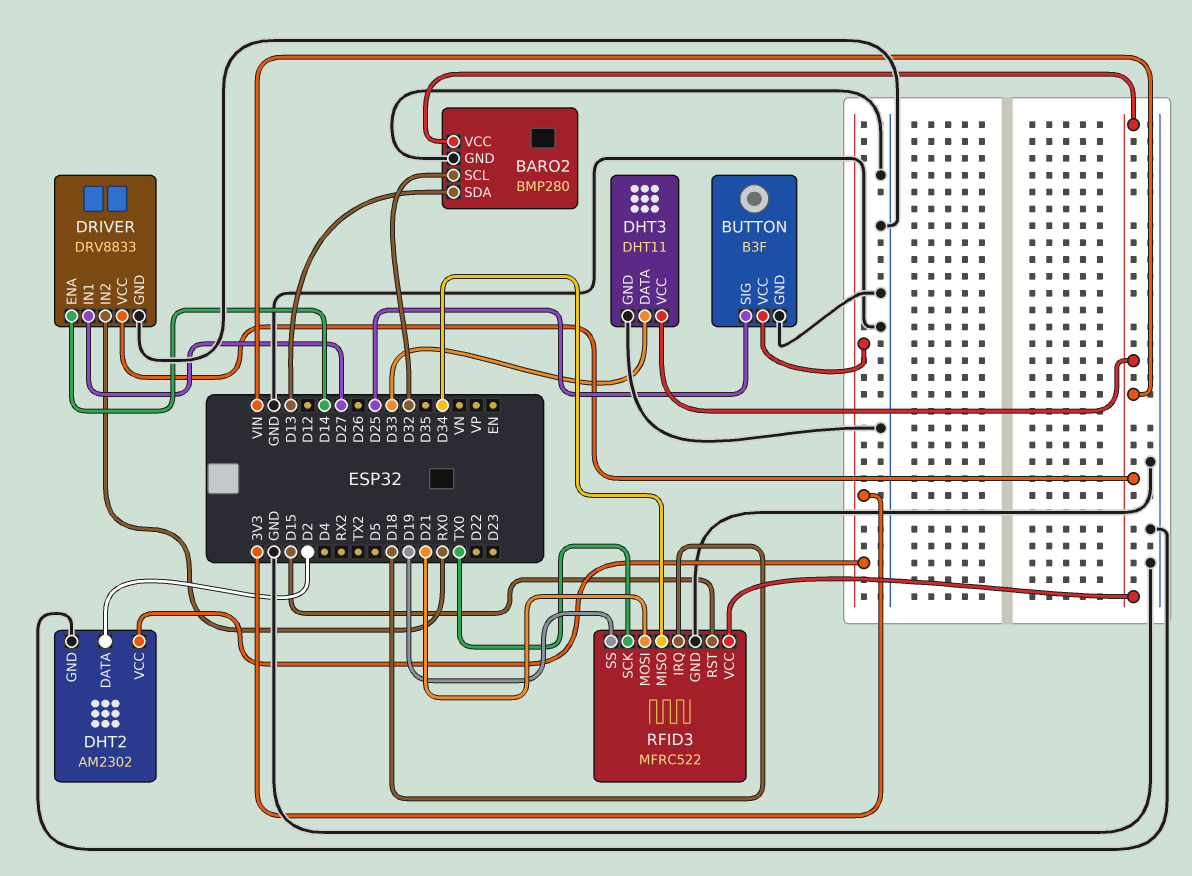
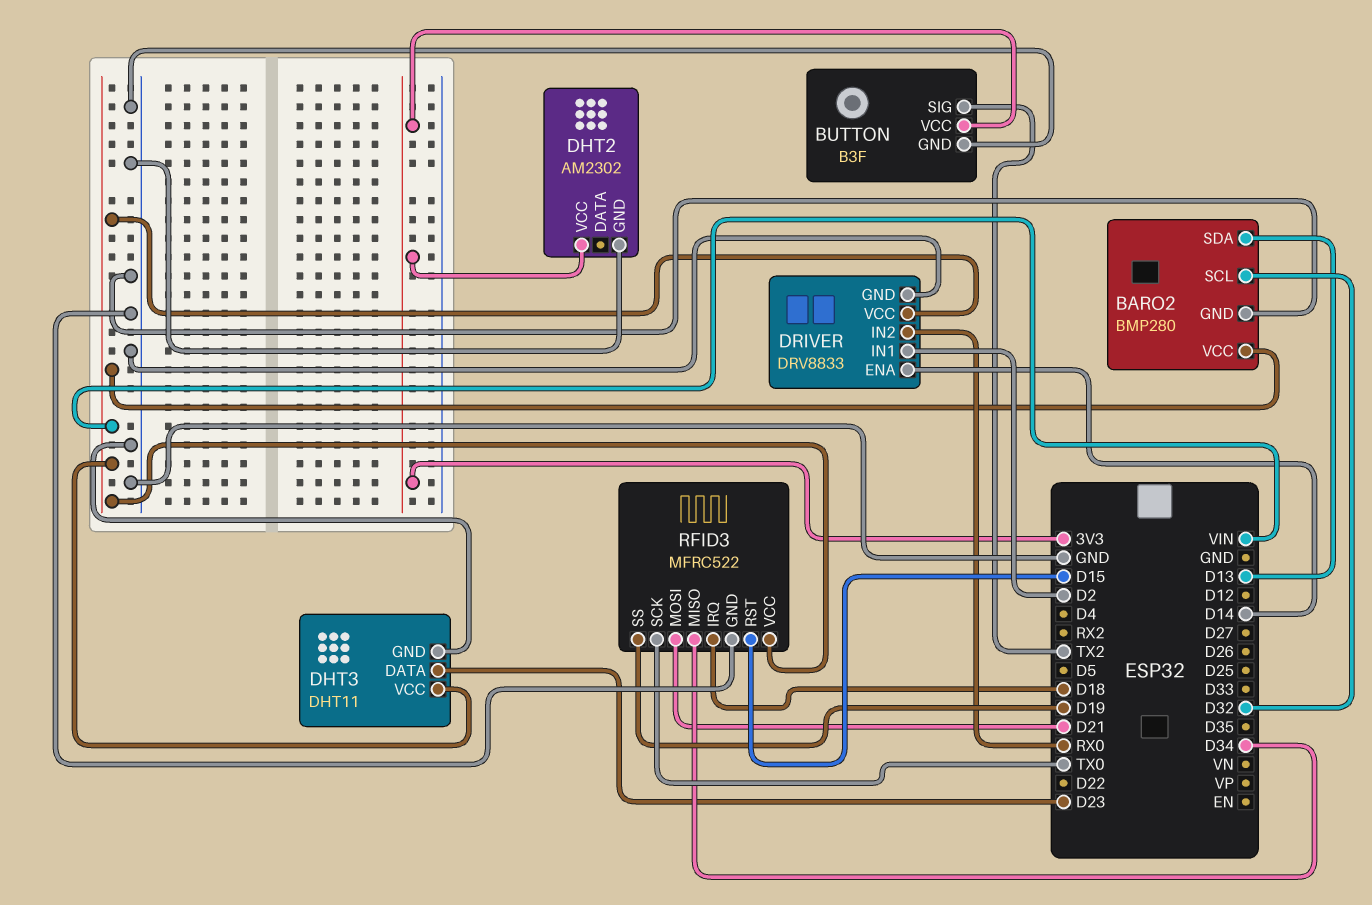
BUTTON pin SIG: D25 -> TX2
DHT2 pin DATA: D2 -> none
DHT3 pin DATA: D33 -> D23
DRIVER pin IN1: D27 -> D2

